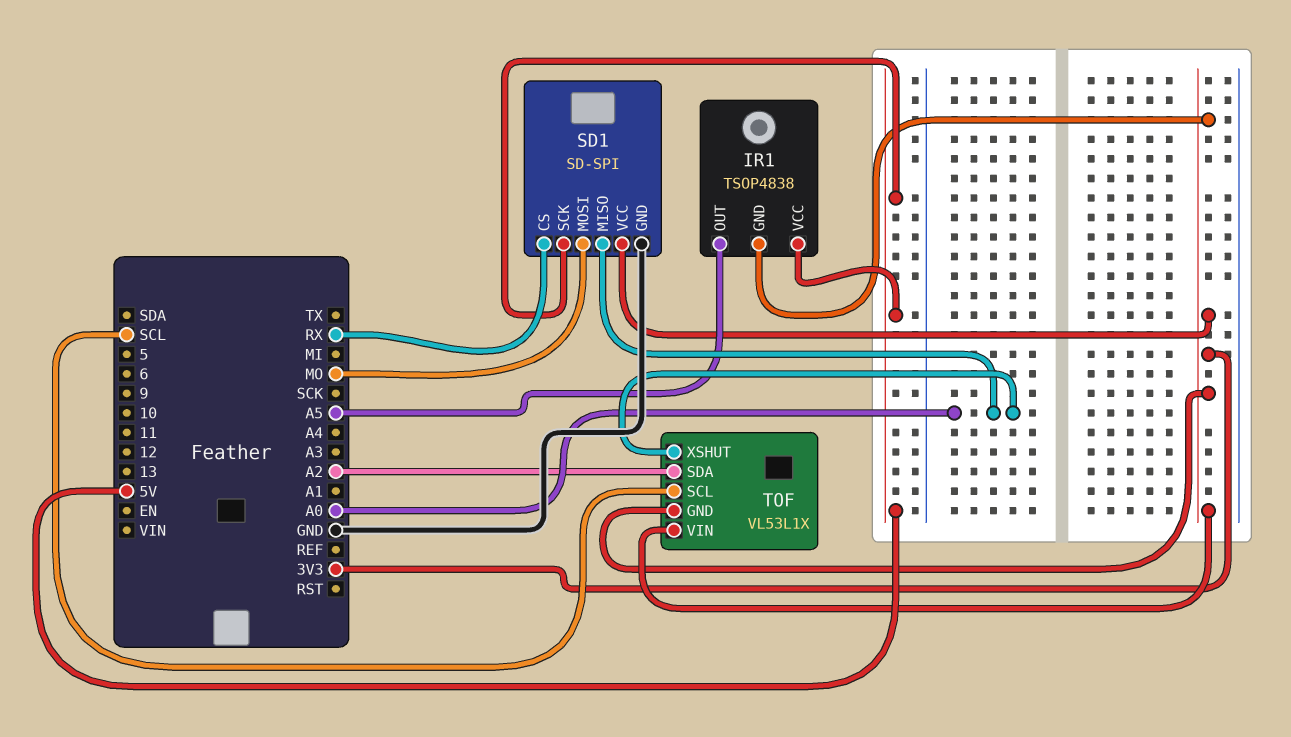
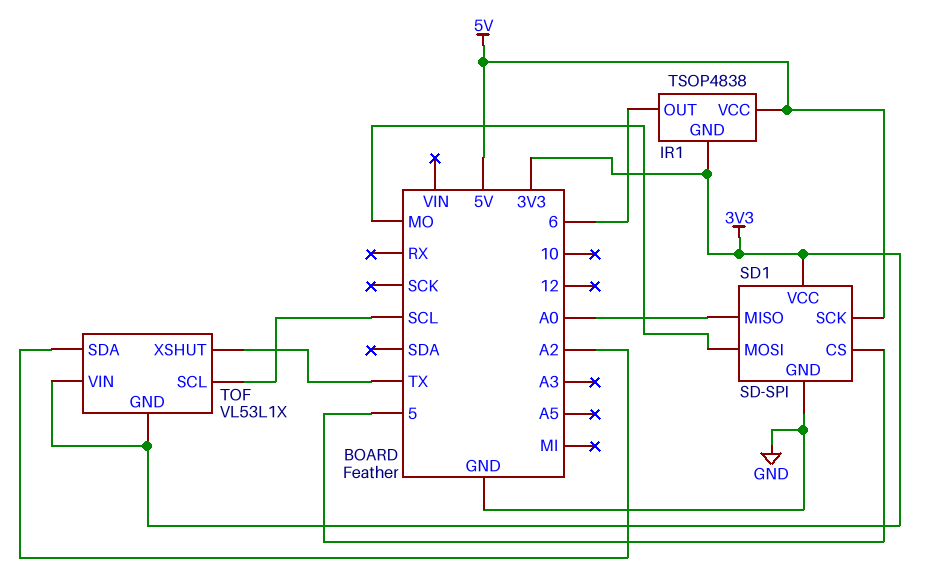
IR1 pin OUT: A5 -> 6
SD1 pin CS: RX -> 5
TOF pin XSHUT: A0 -> TX

